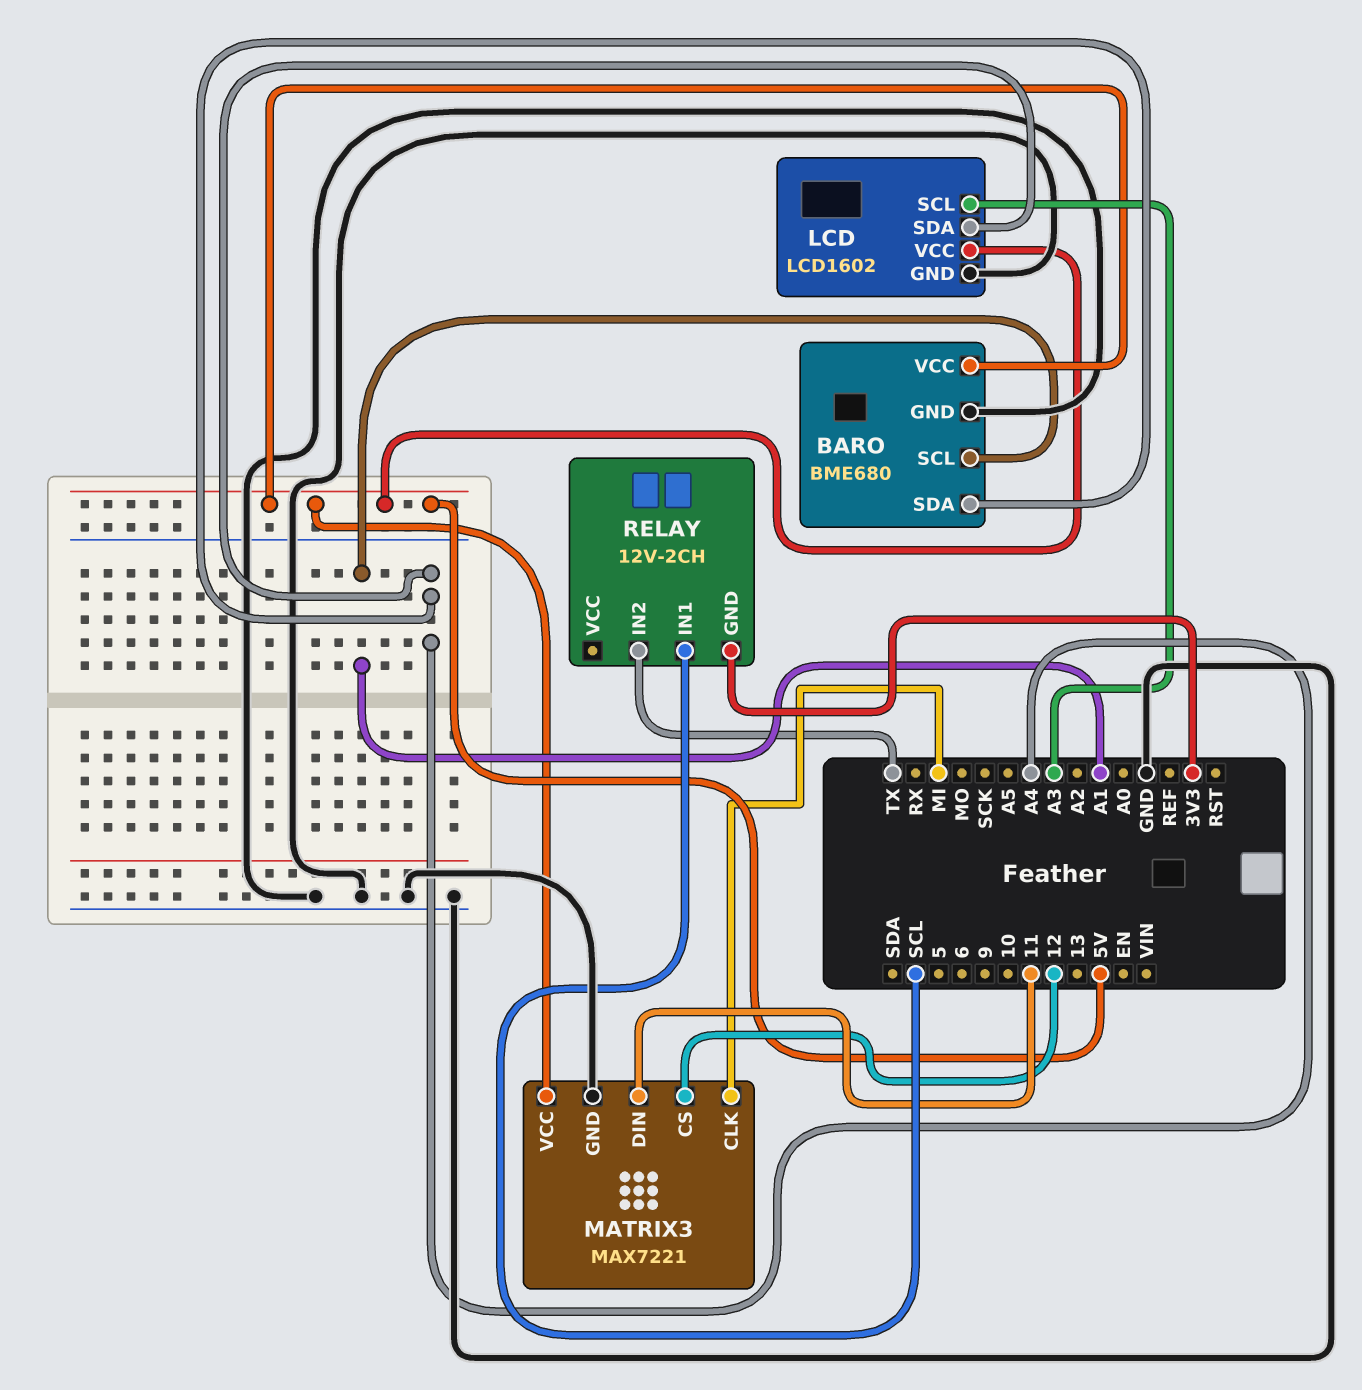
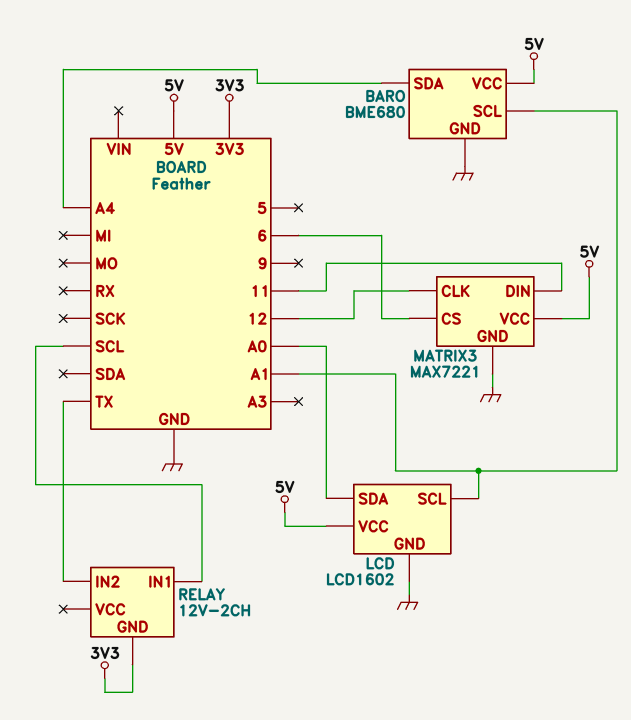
LCD pin SCL: A3 -> A1
LCD pin SDA: A4 -> A0
MATRIX3 pin CLK: MI -> 12
MATRIX3 pin CS: 12 -> 6

